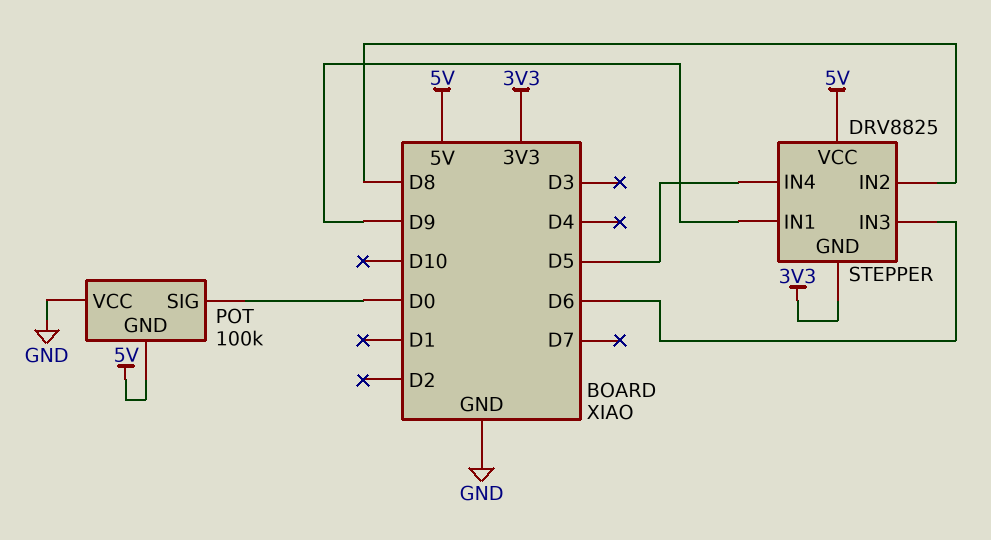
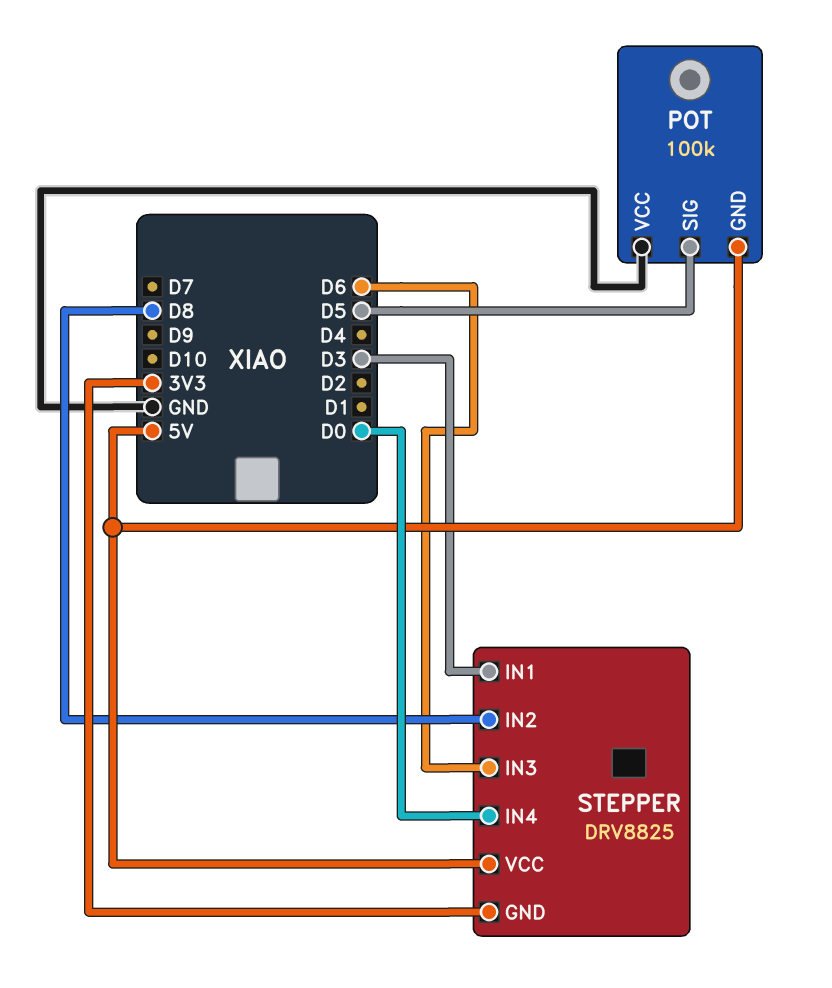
POT pin SIG: D0 -> D5
STEPPER pin IN1: D9 -> D3
STEPPER pin IN4: D5 -> D0

